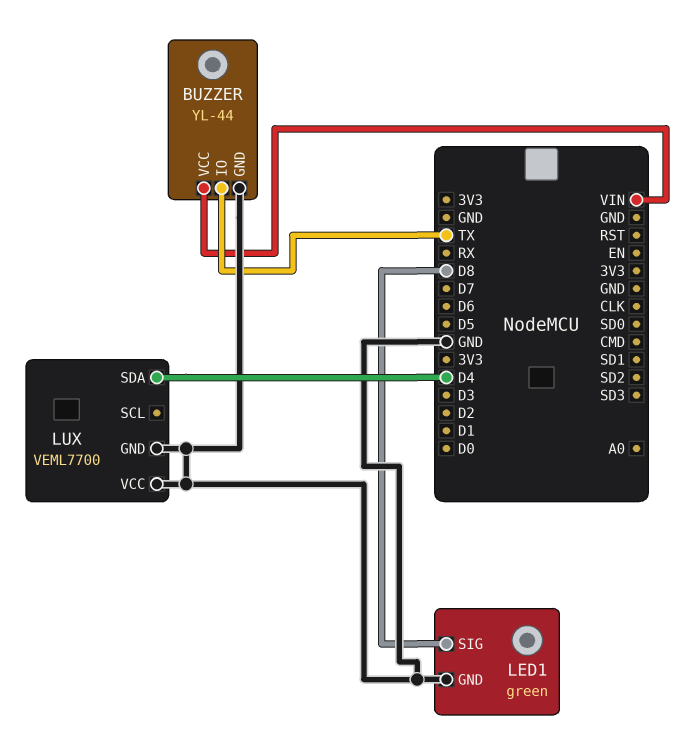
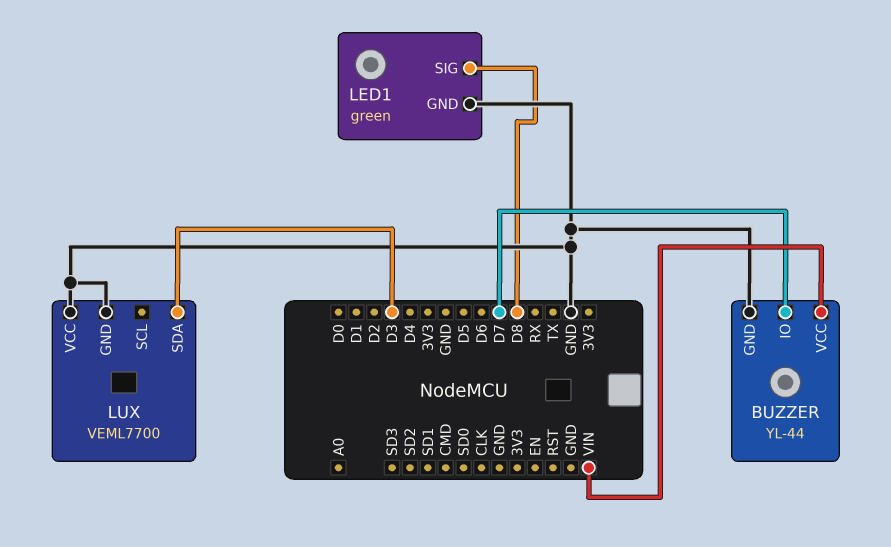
BUZZER pin IO: TX -> D7
LUX pin SDA: D4 -> D3

